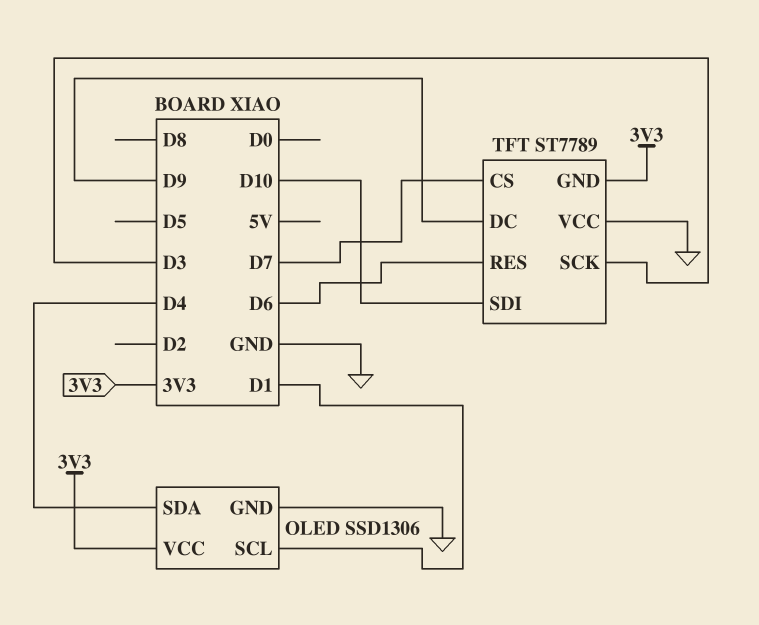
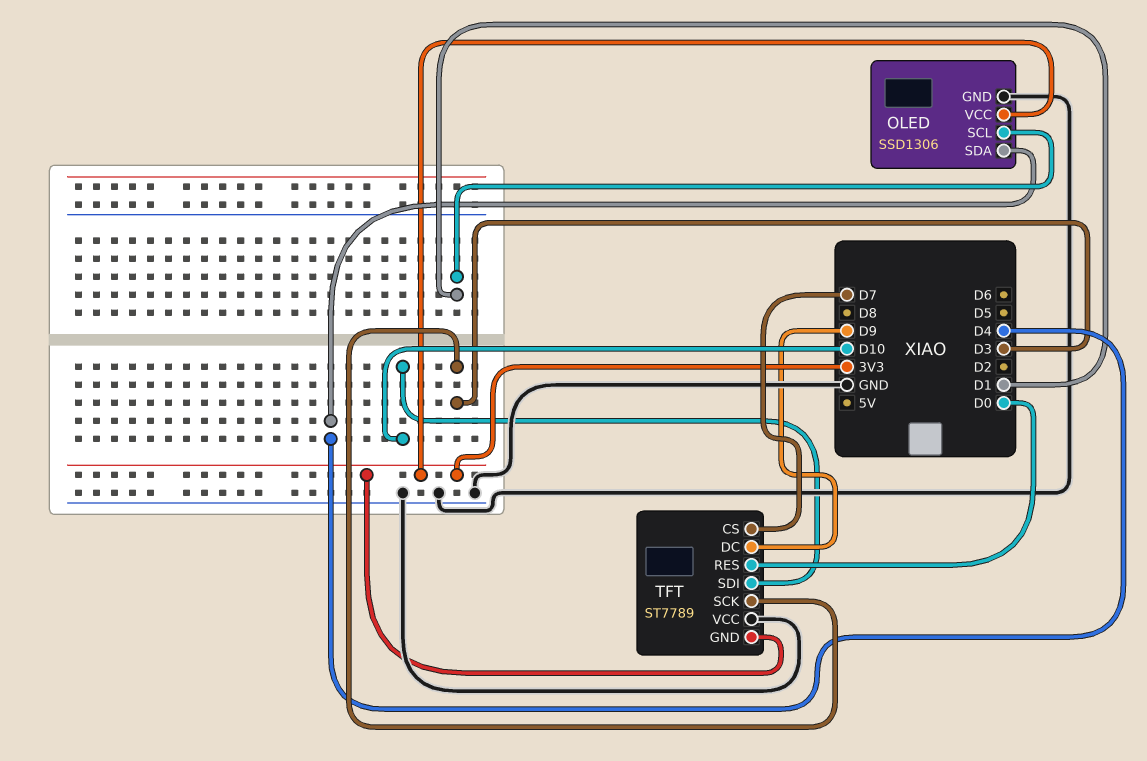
TFT pin RES: D6 -> D0

